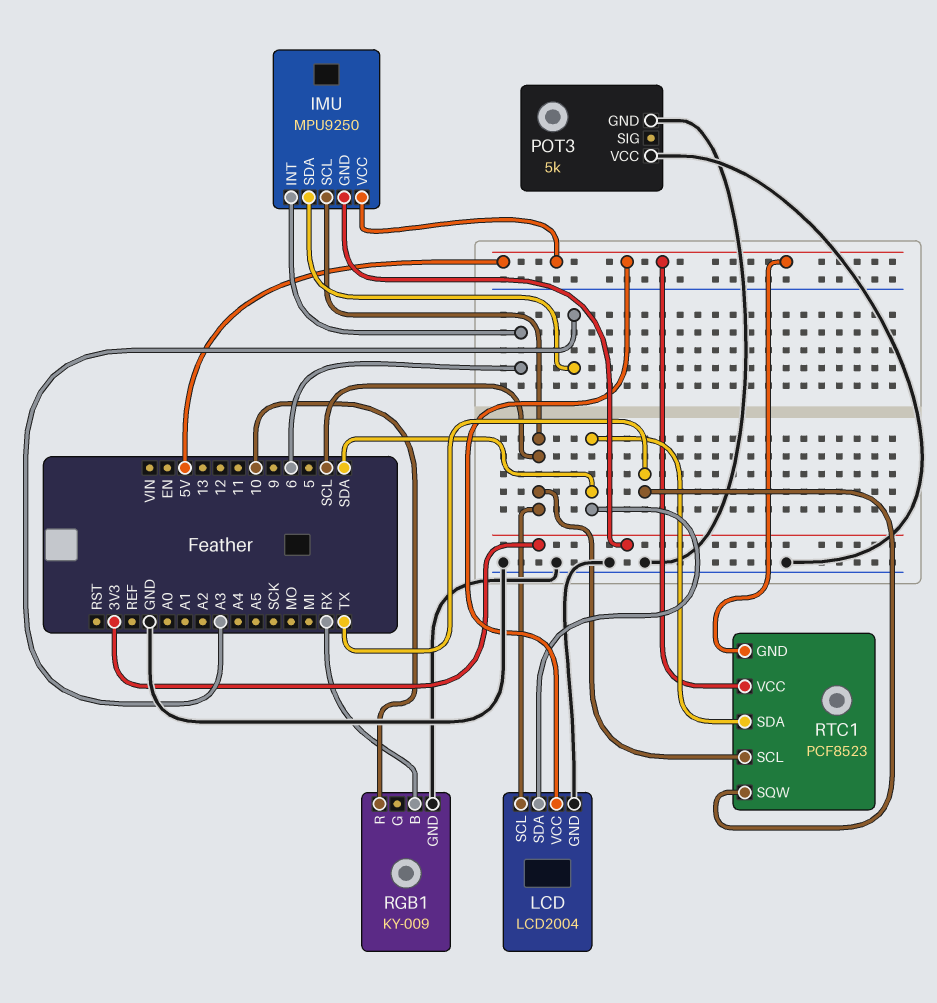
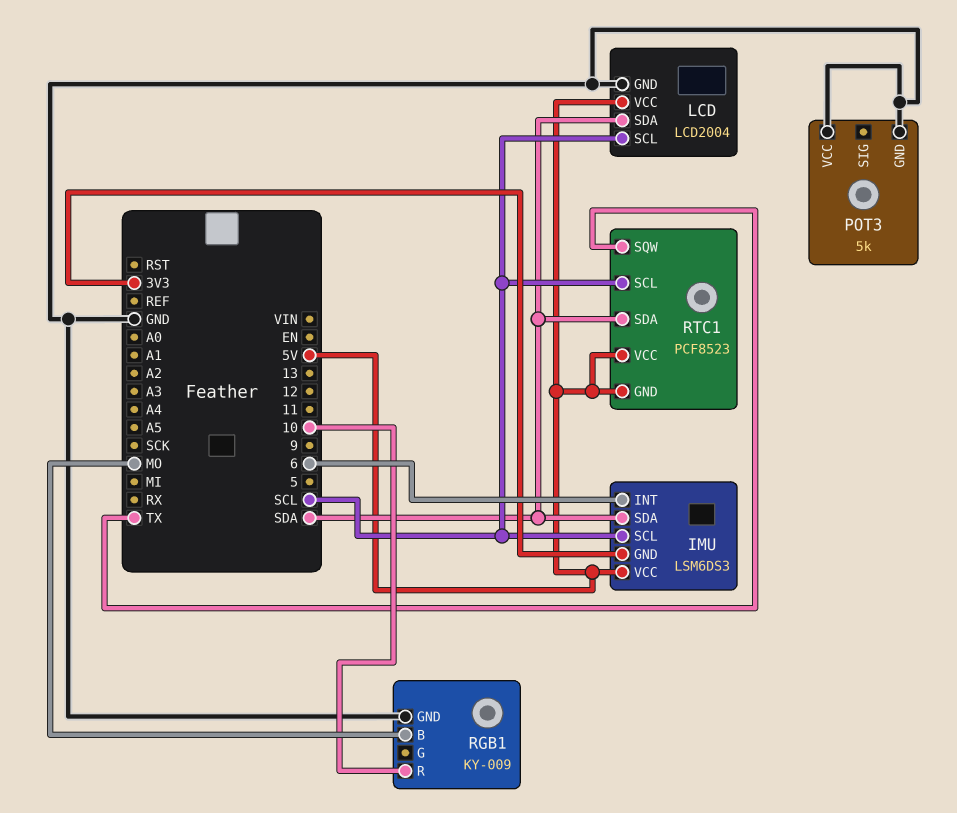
IMU: MPU9250 -> LSM6DS3
IMU pin SDA: A3 -> SDA
RGB1 pin B: RX -> MO

